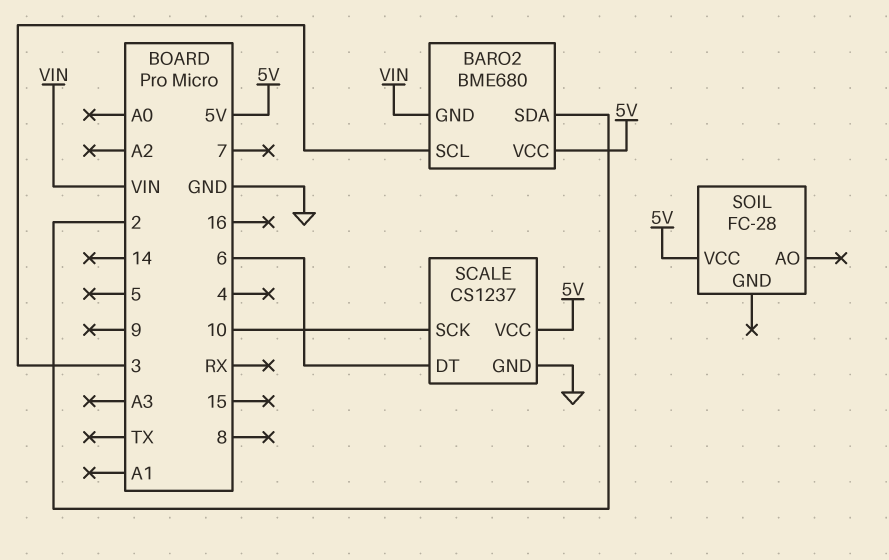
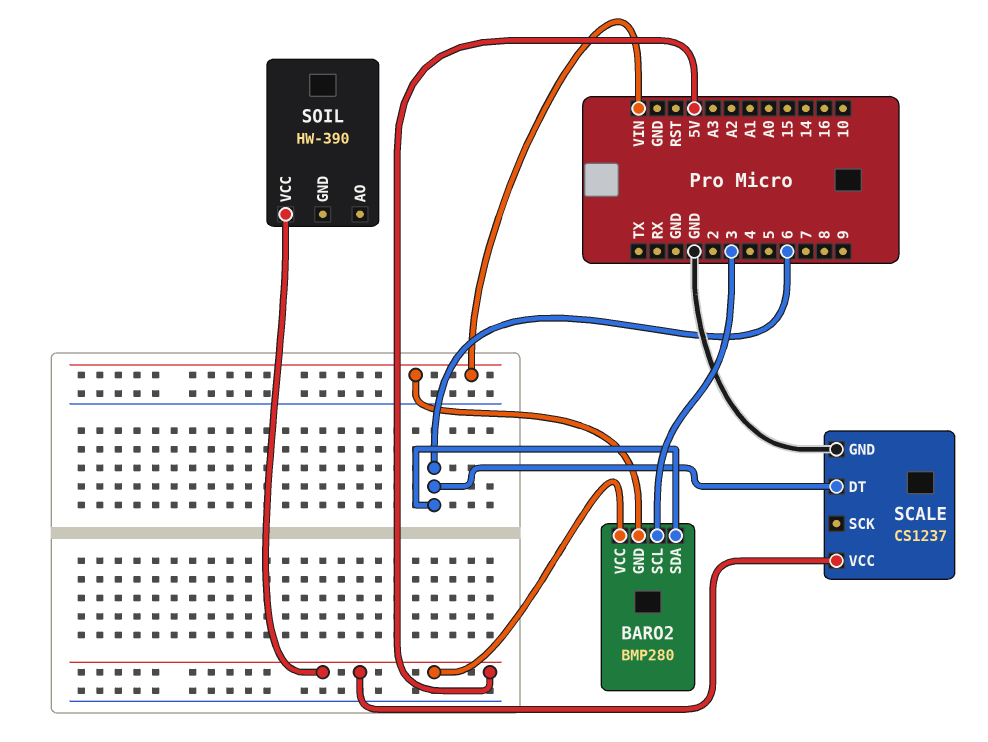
BARO2: BME680 -> BMP280
BARO2 pin SDA: 2 -> 6
SCALE pin SCK: 10 -> none
SOIL: FC-28 -> HW-390

